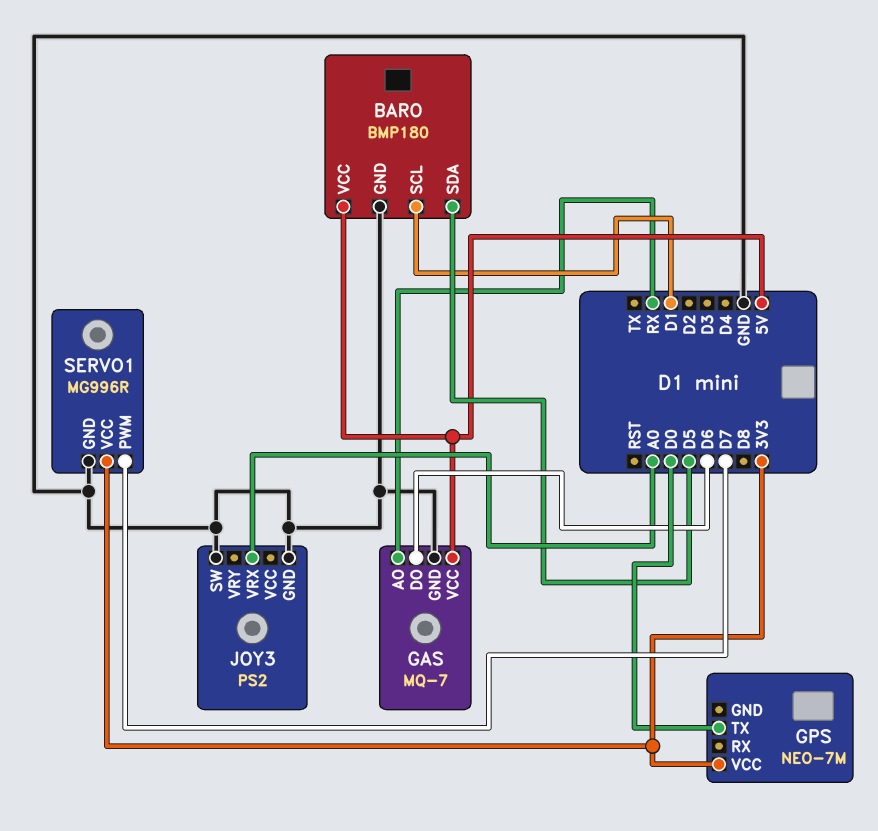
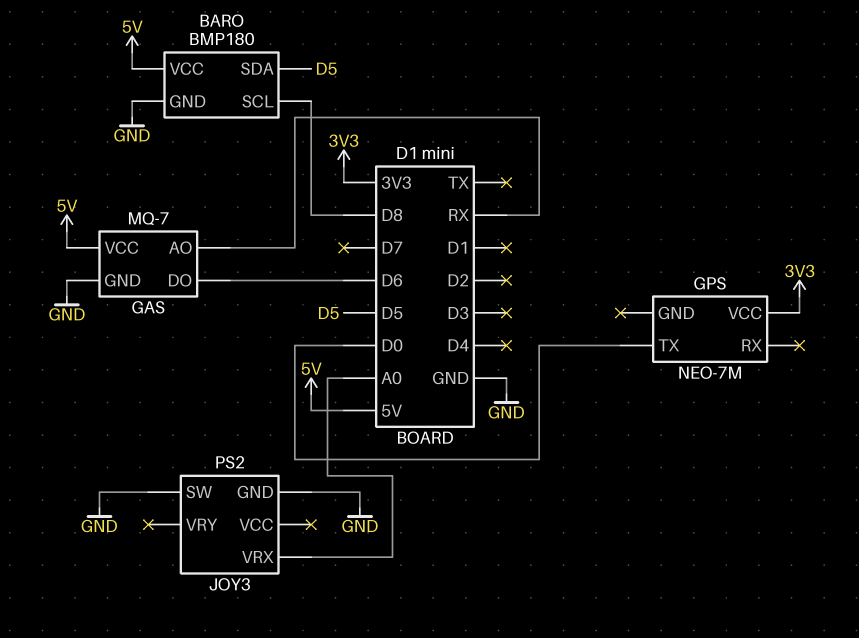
BARO pin SCL: D1 -> D8
SERVO1: MG996R -> none
SERVO1 pin GND: GND -> none
SERVO1 pin PWM: D7 -> none
SERVO1 pin VCC: 3V3 -> none

